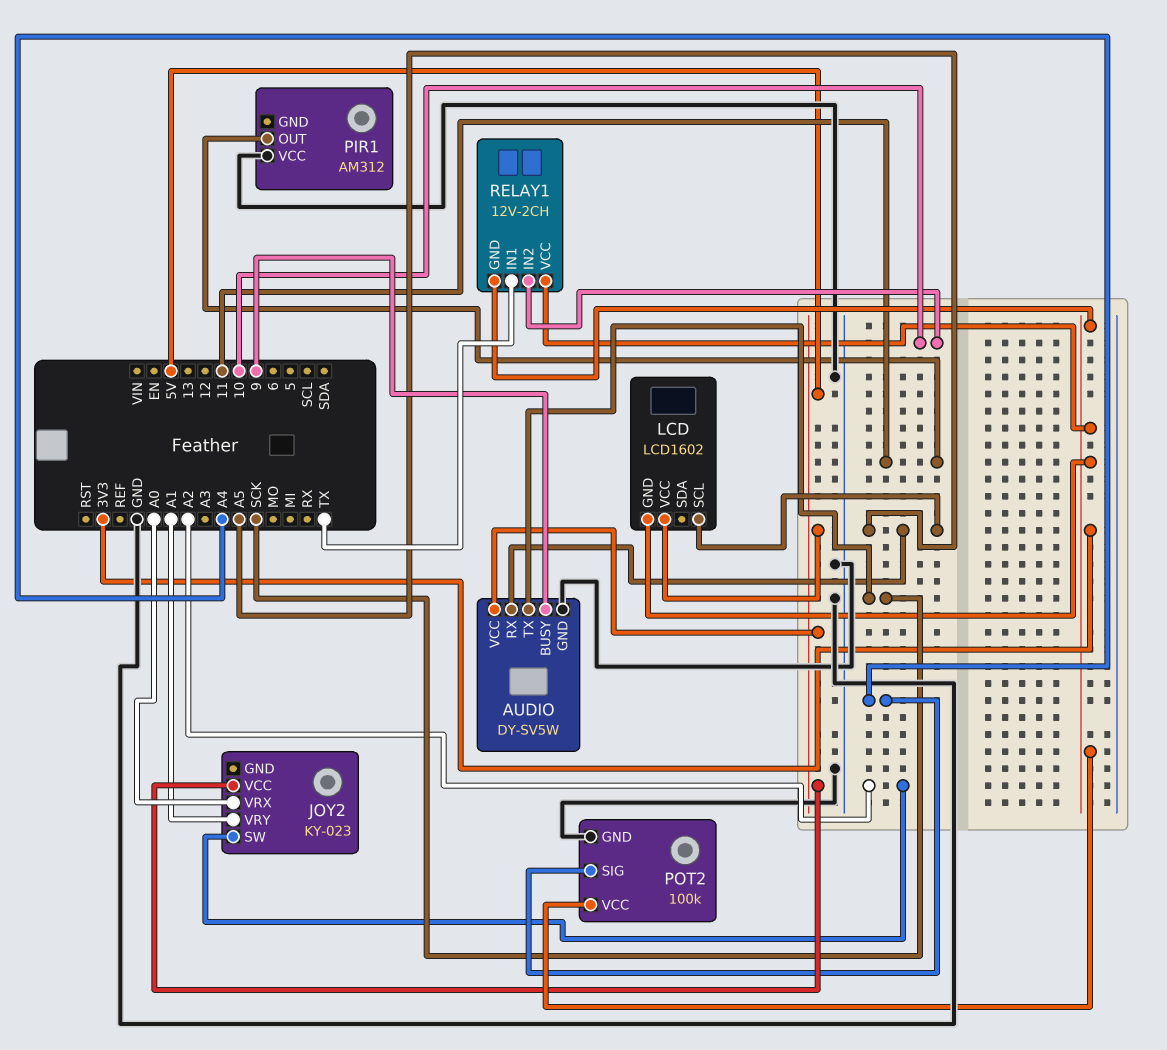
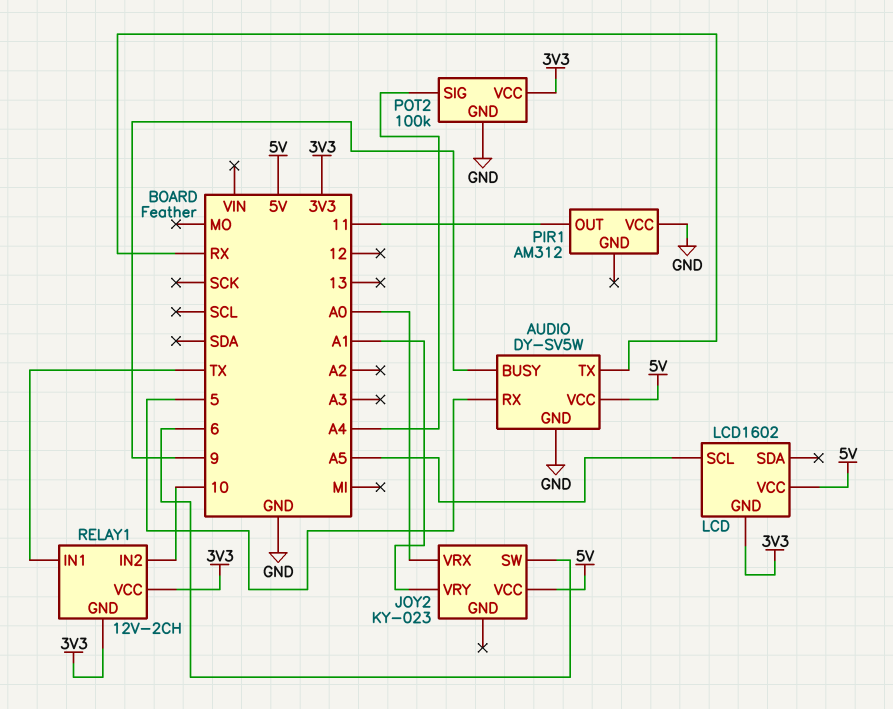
AUDIO pin RX: A5 -> 5
AUDIO pin TX: SCK -> RX
JOY2 pin SW: A2 -> 6

